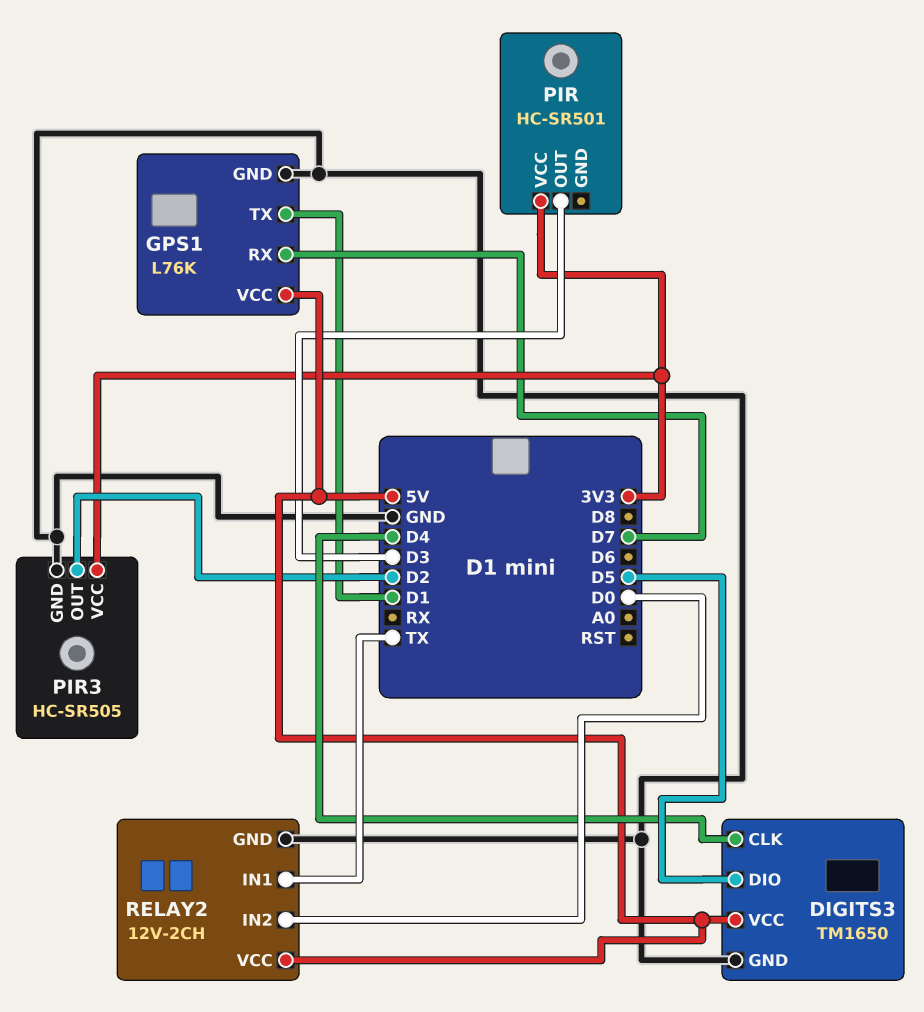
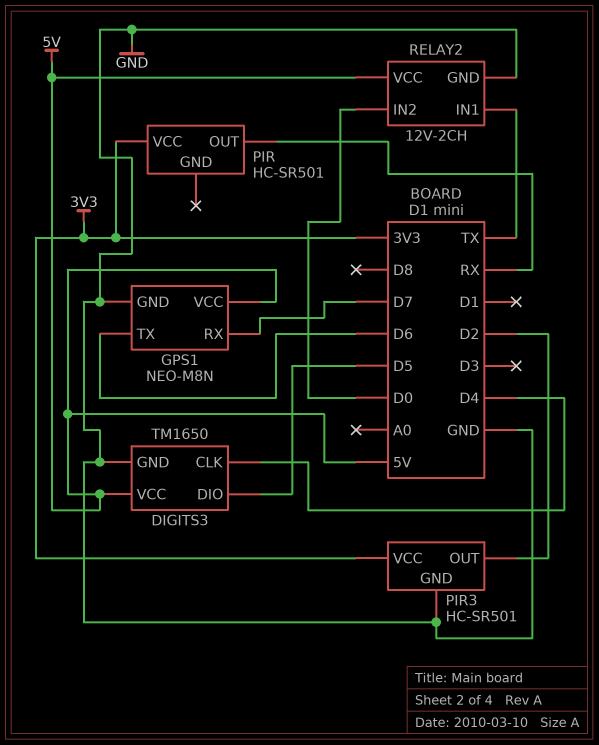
GPS1: L76K -> NEO-M8N
GPS1 pin TX: D1 -> D6
PIR pin OUT: D3 -> RX
PIR3: HC-SR505 -> HC-SR501

